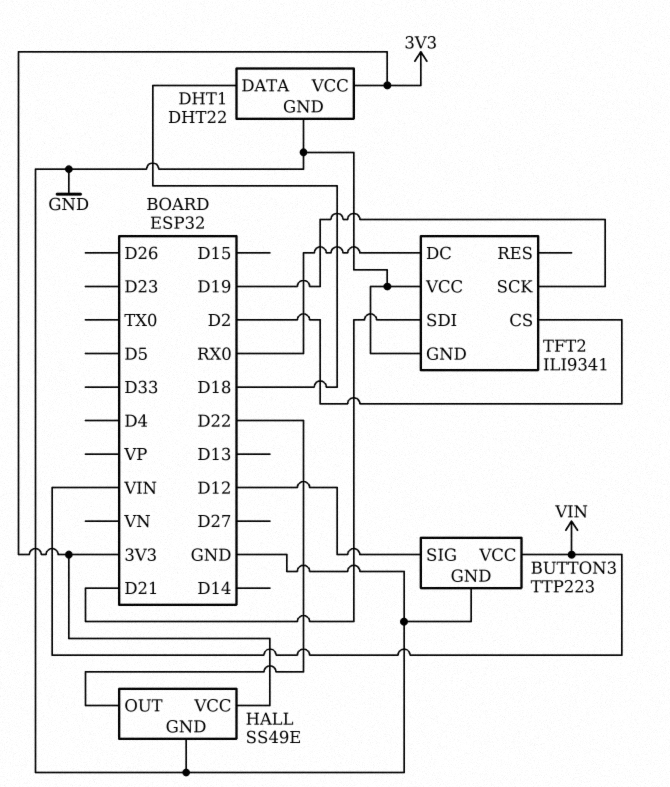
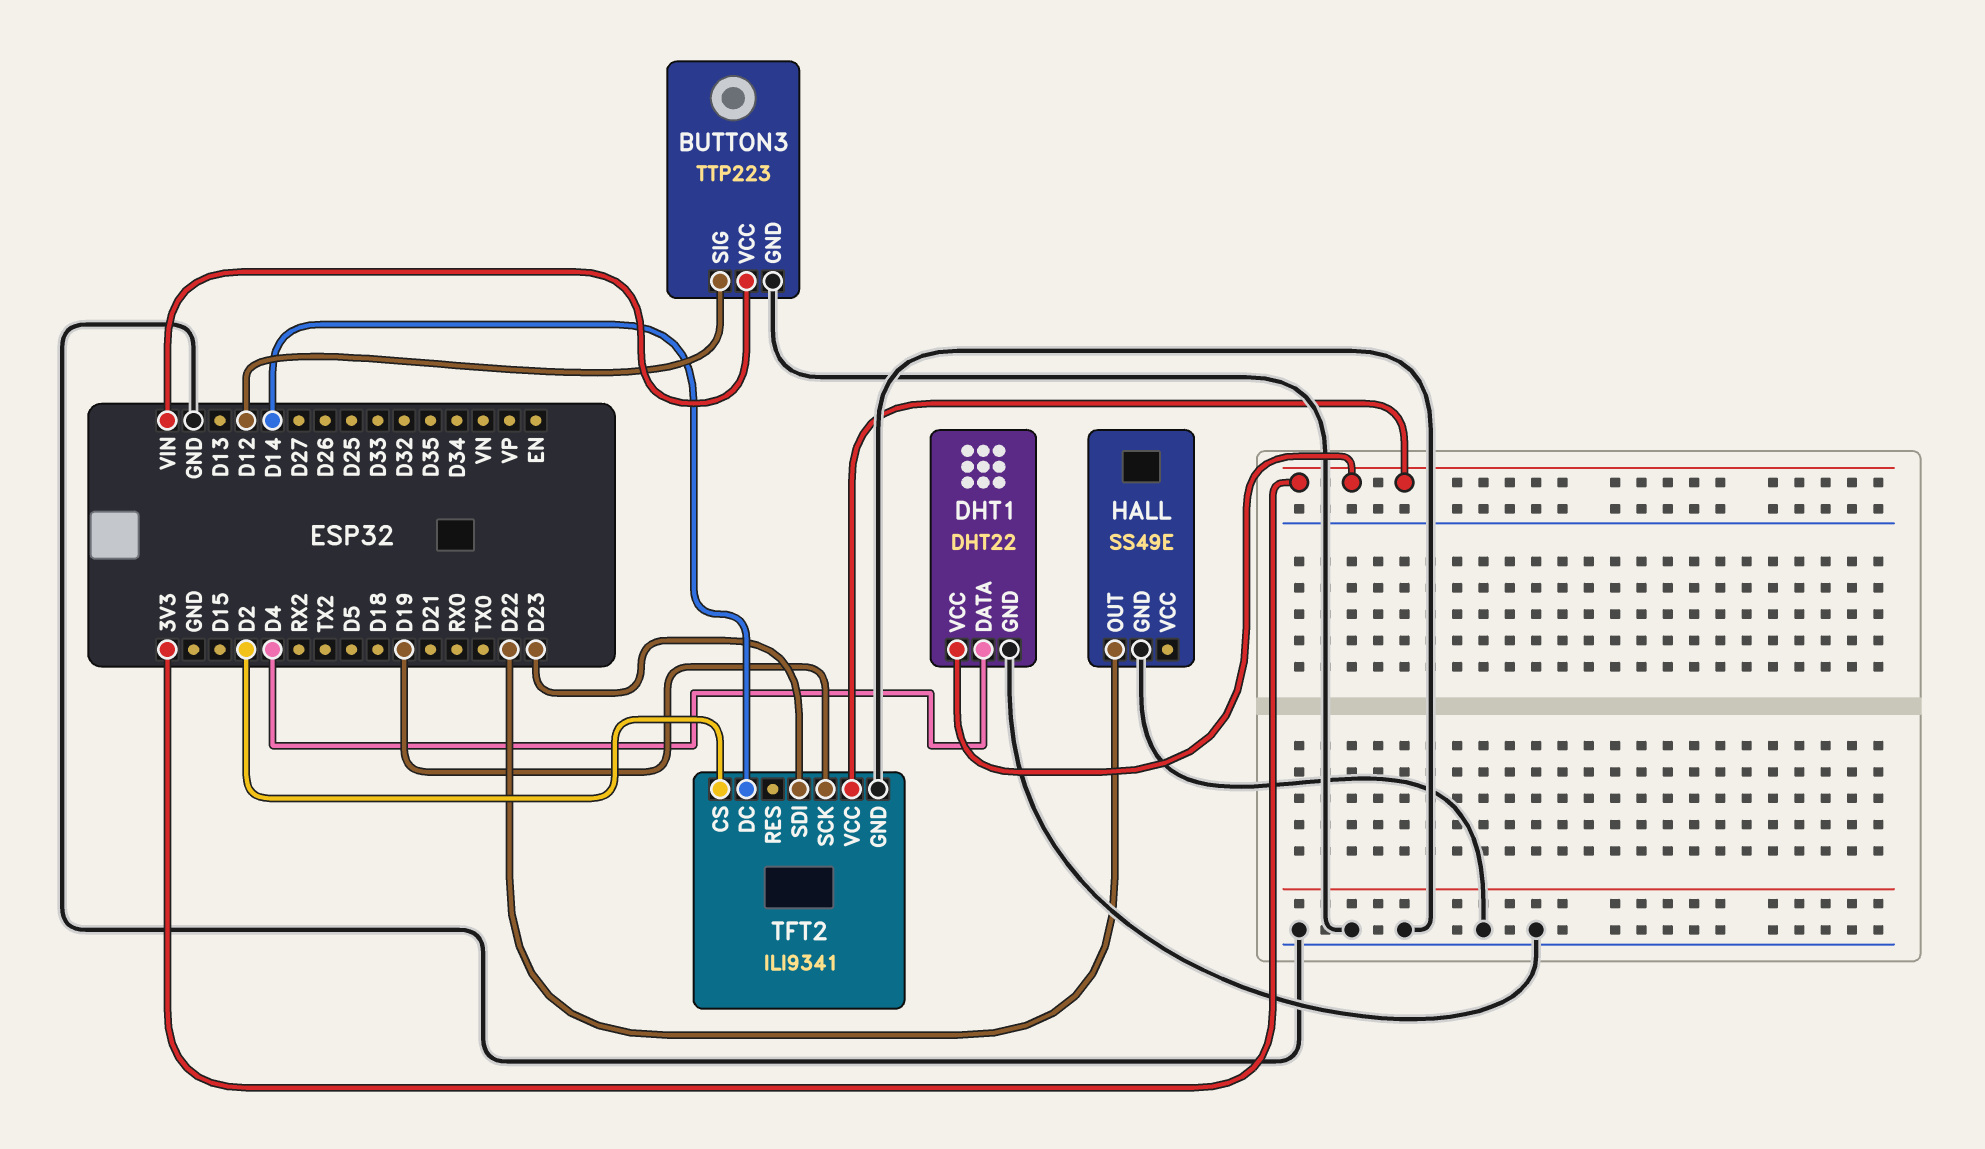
DHT1 pin DATA: D18 -> D4
HALL pin VCC: 3V3 -> none
TFT2 pin DC: RX0 -> D14
TFT2 pin SDI: D21 -> D23
TFT2 pin VCC: GND -> 3V3

